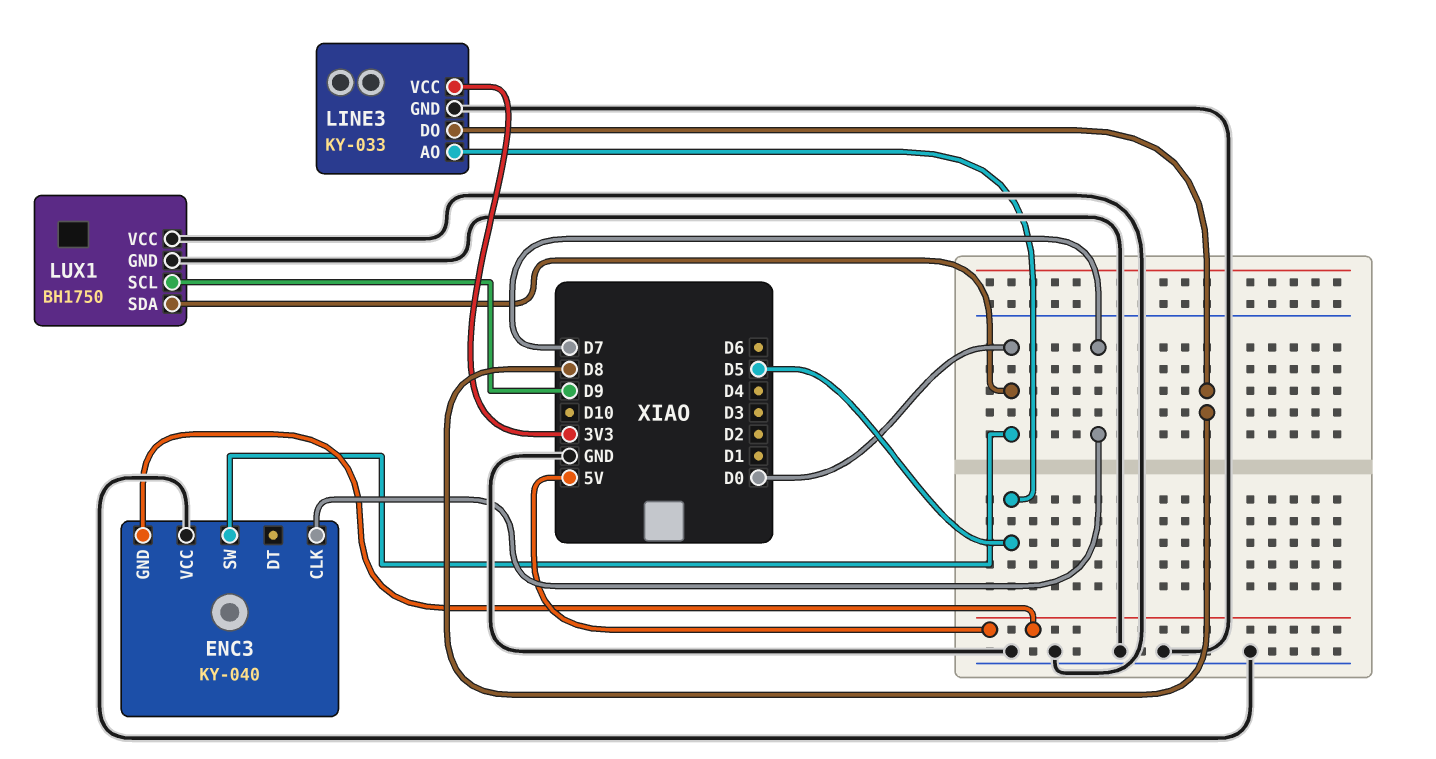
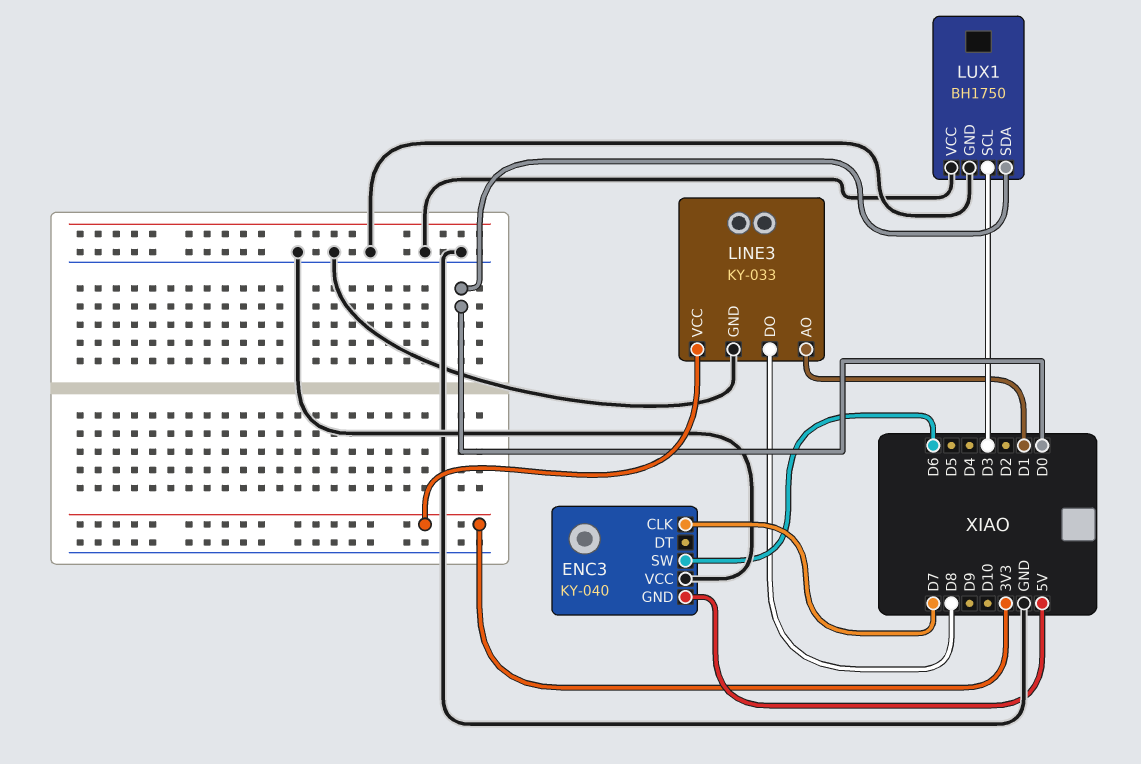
ENC3 pin SW: D0 -> D6
LINE3 pin AO: D5 -> D1
LUX1 pin SCL: D9 -> D3

